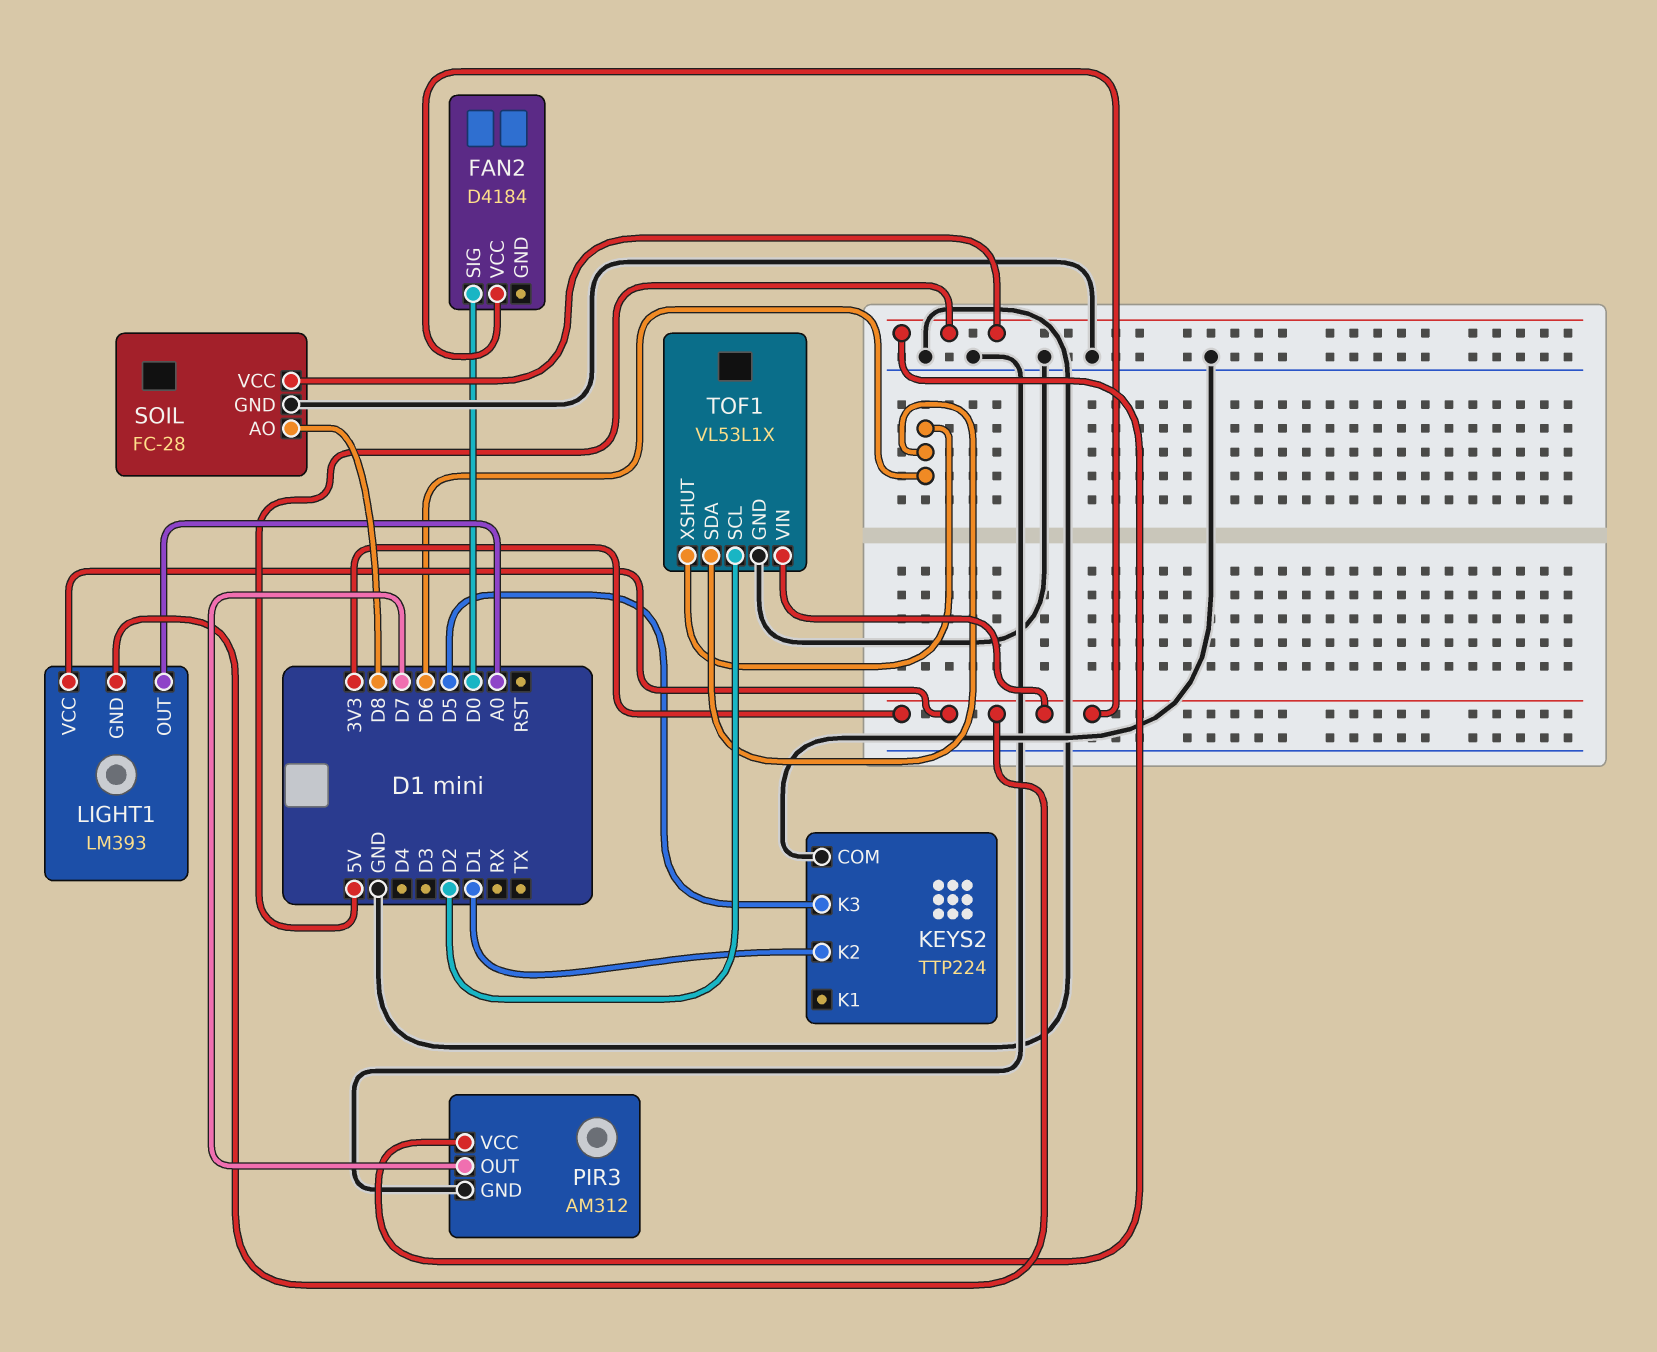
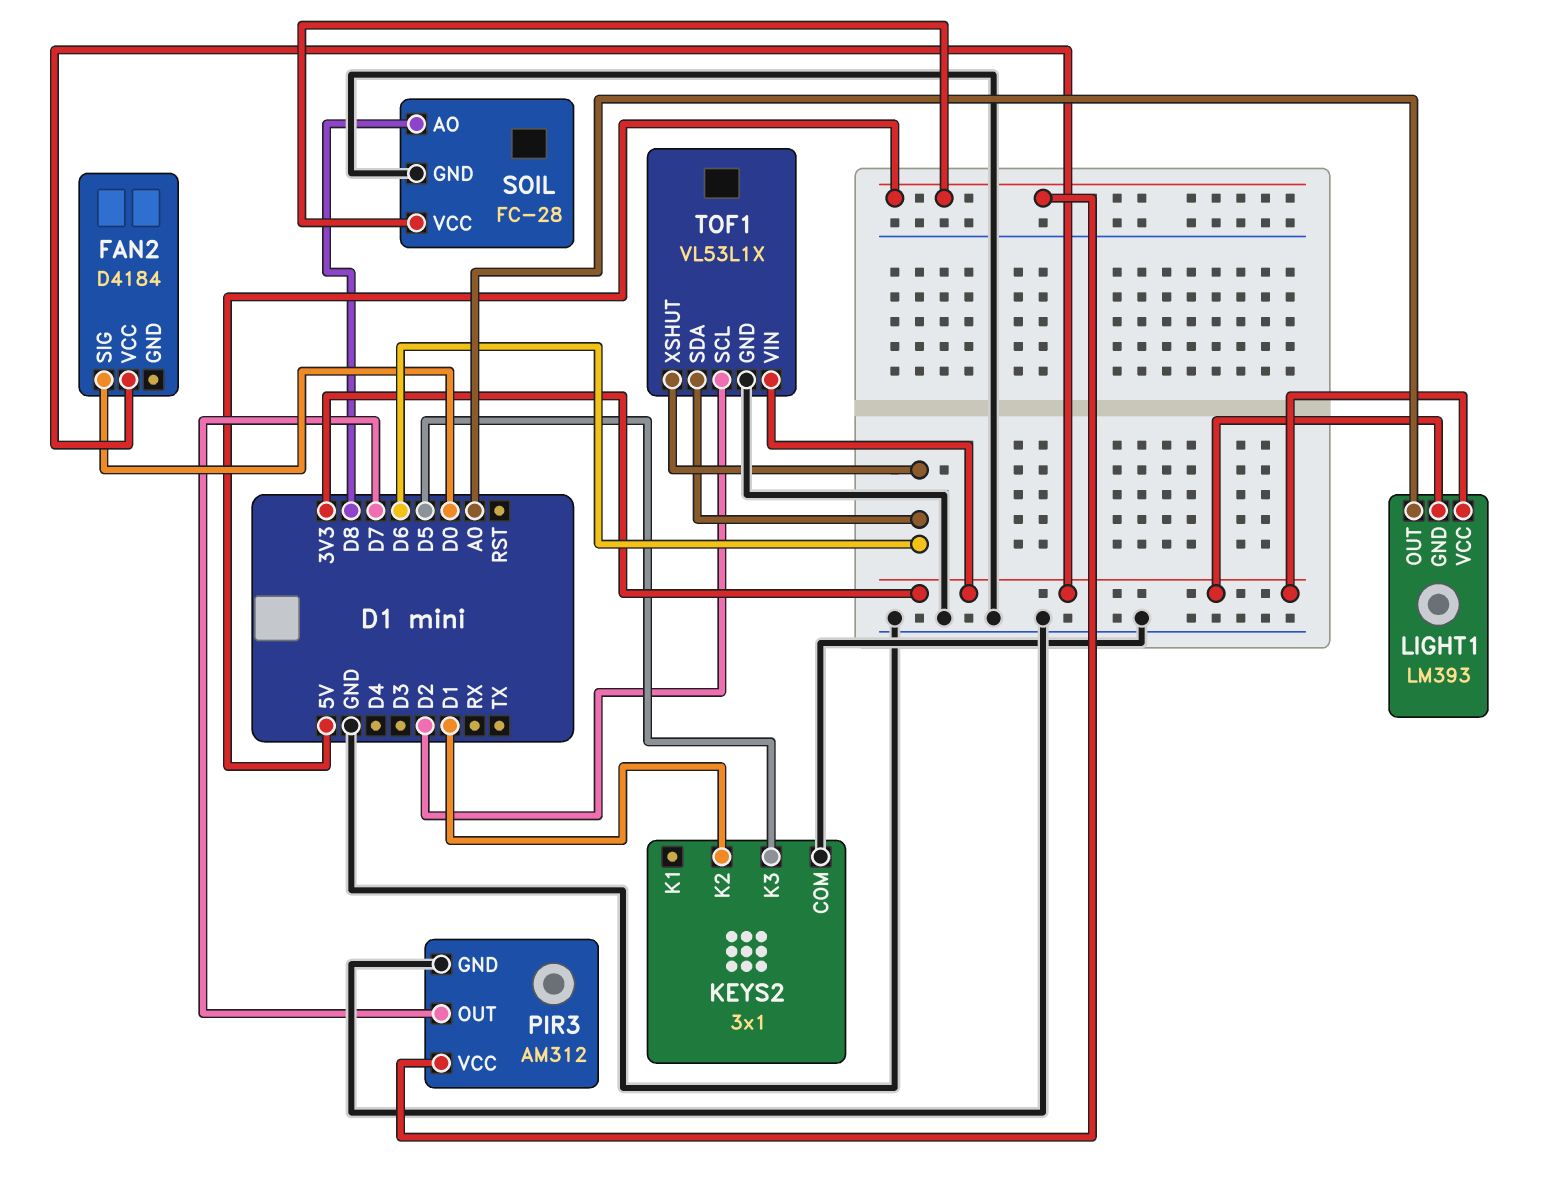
KEYS2: TTP224 -> 3x1

